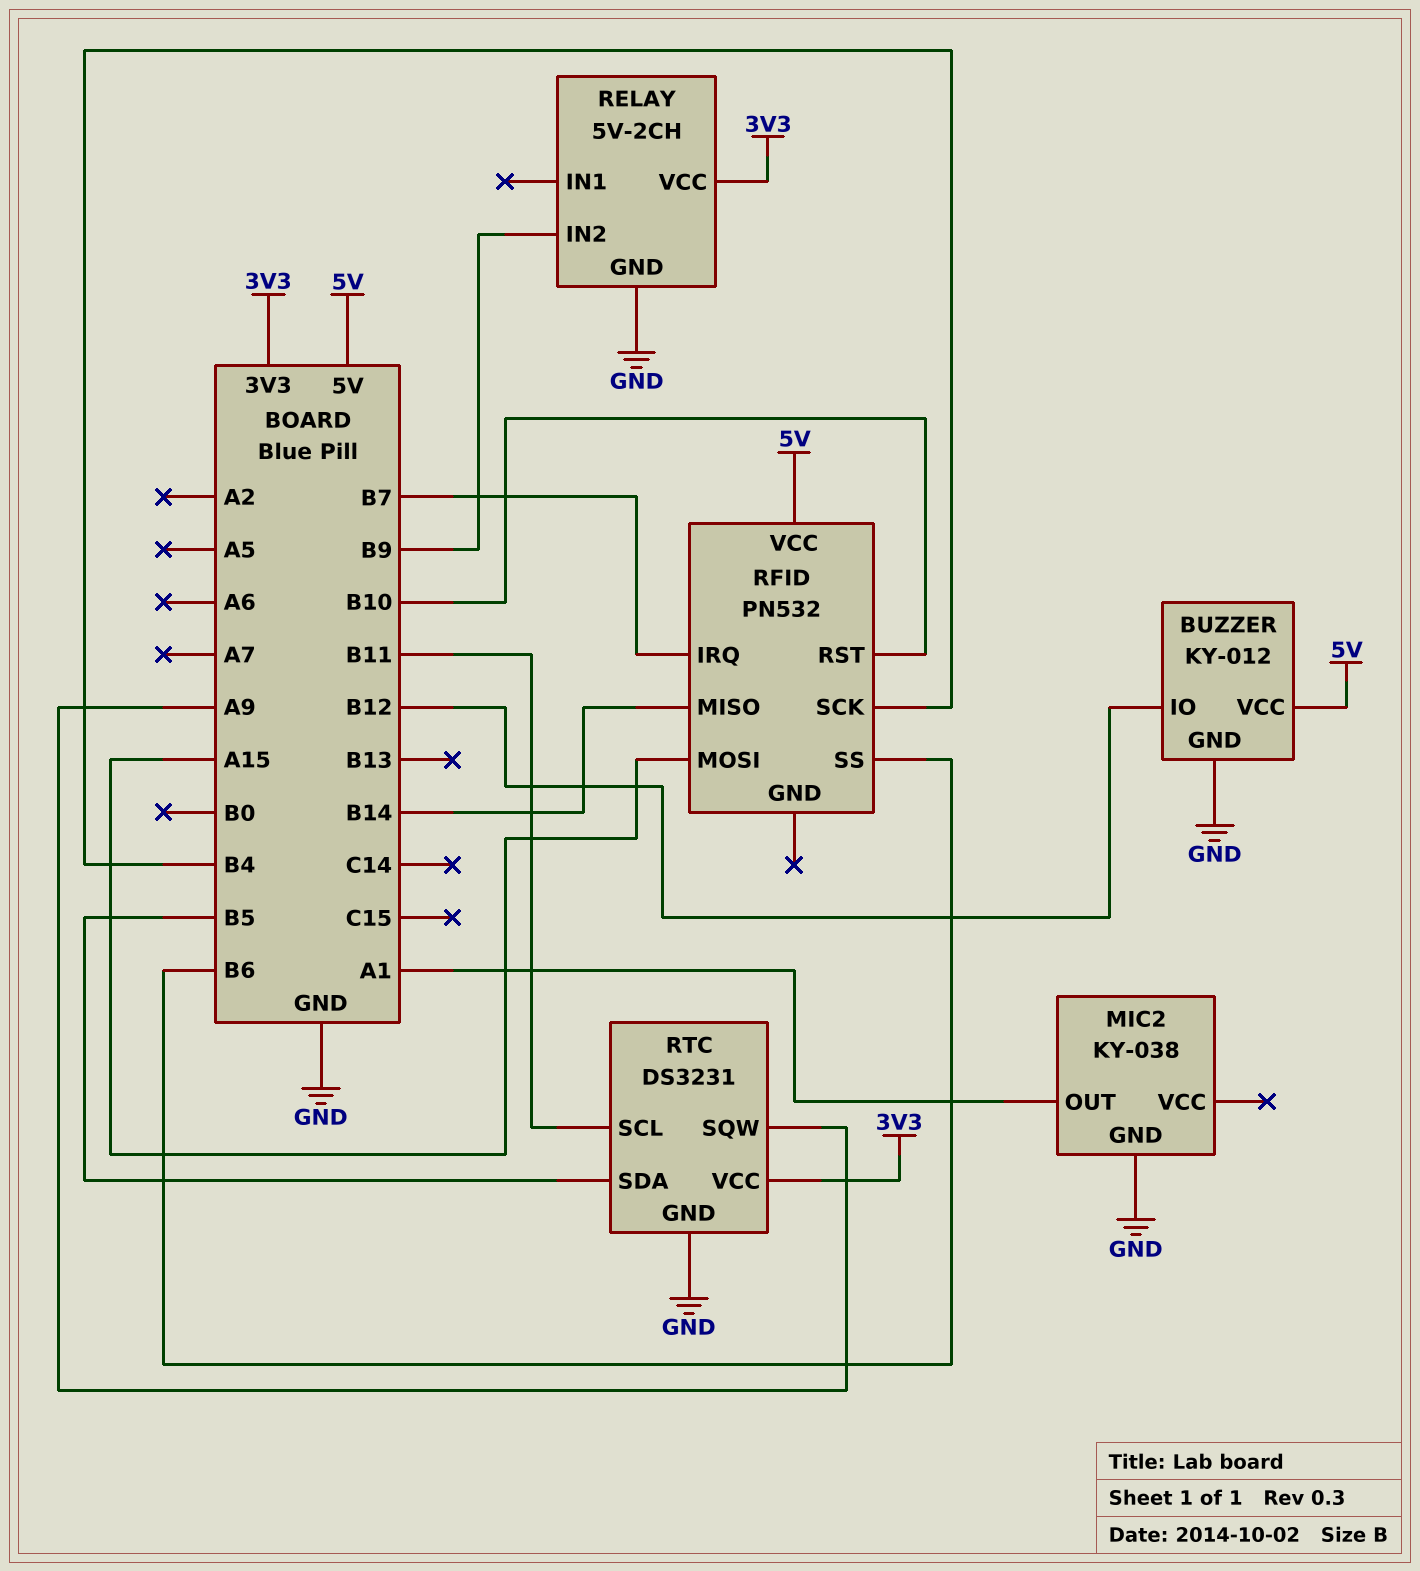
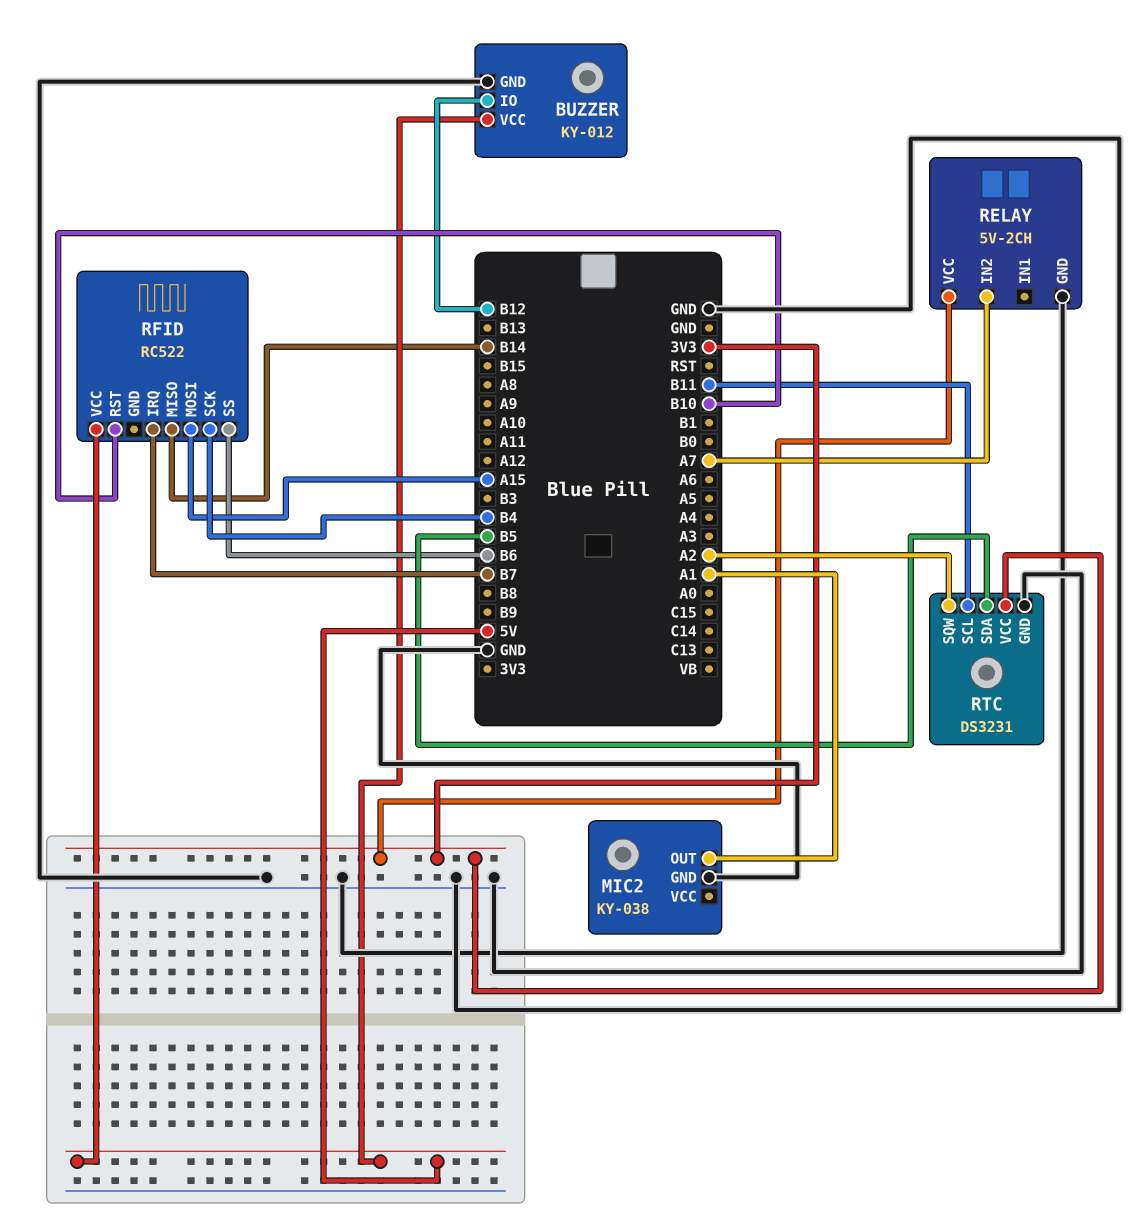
RELAY pin IN2: B9 -> A7
RFID: PN532 -> RC522
RTC pin SQW: A9 -> A2

